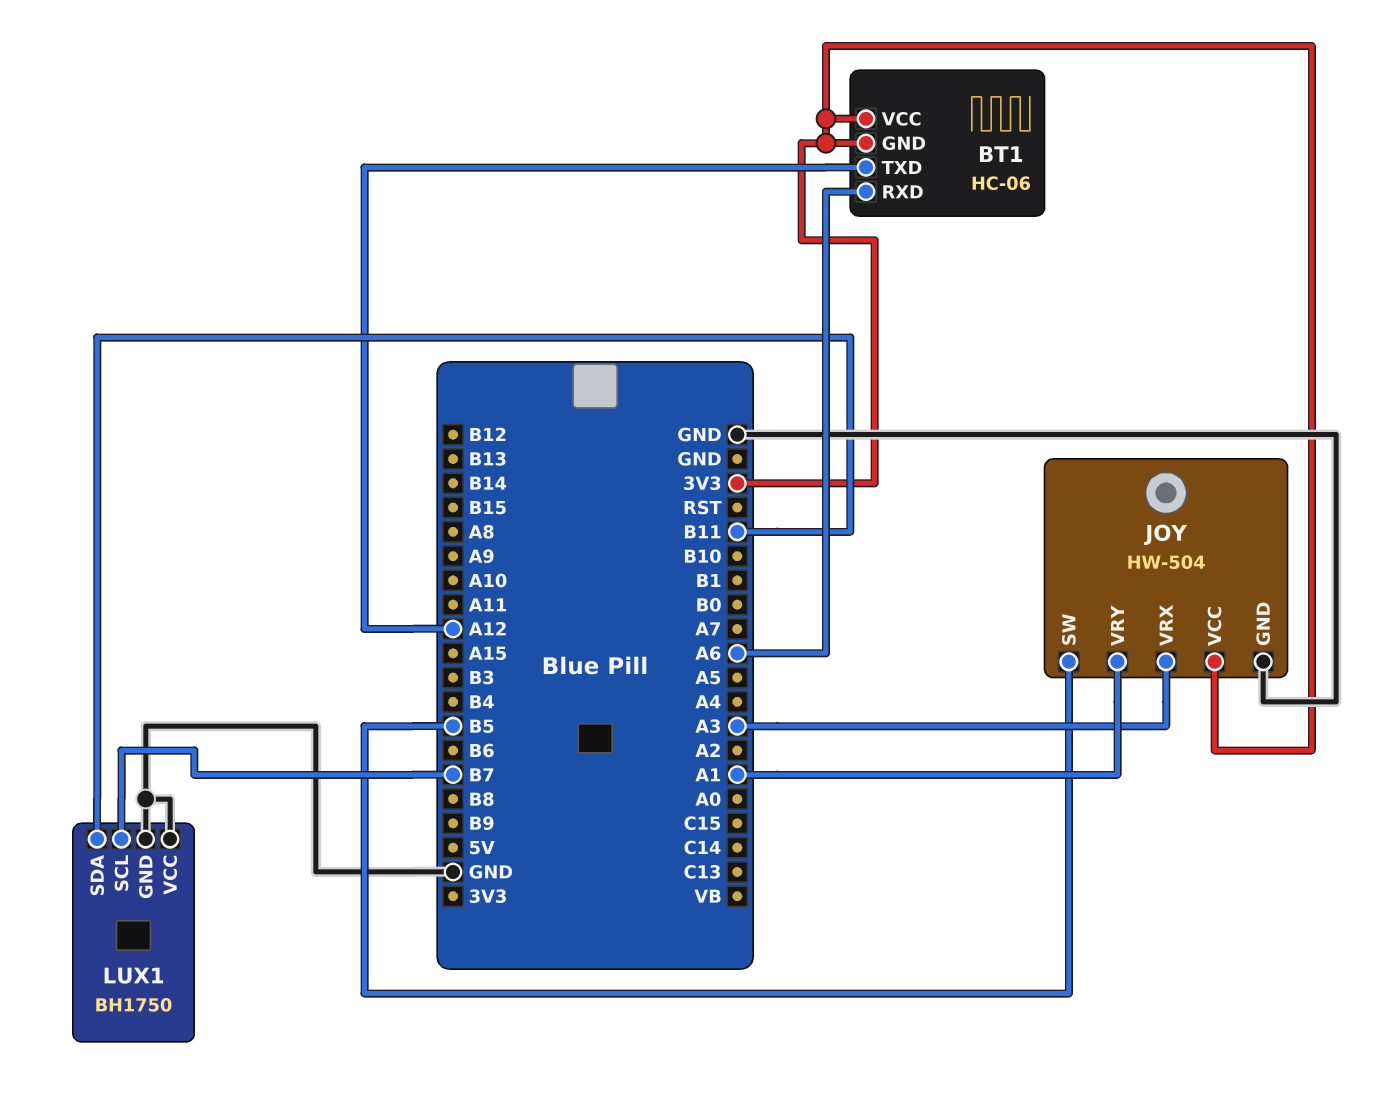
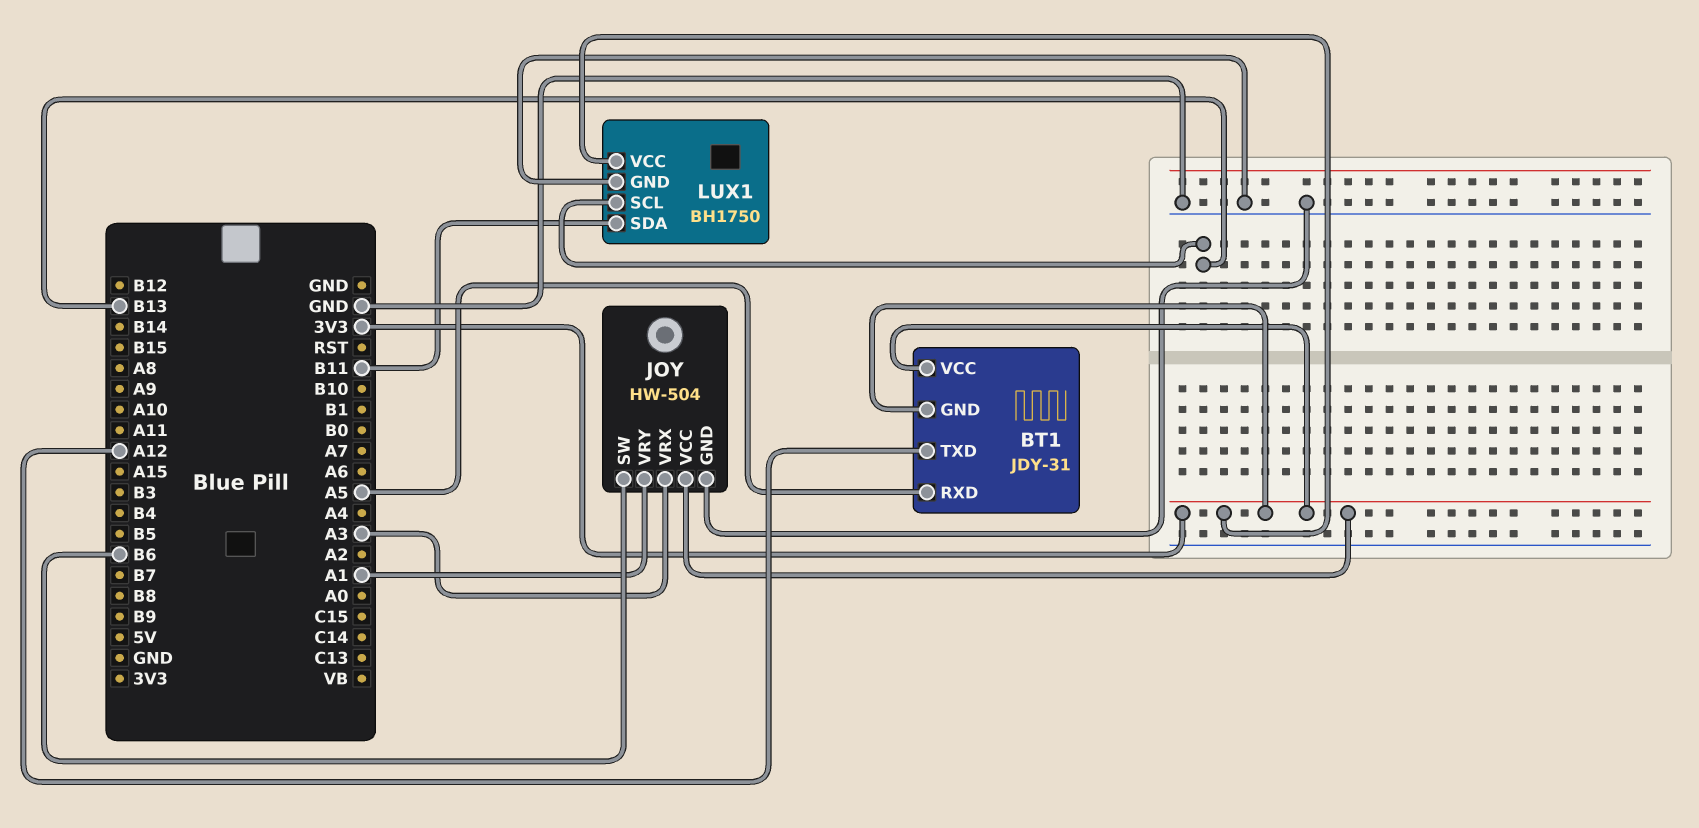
BT1: HC-06 -> JDY-31
BT1 pin RXD: A6 -> A5
JOY pin SW: B5 -> B6
LUX1 pin SCL: B7 -> B13
LUX1 pin VCC: GND -> 3V3

